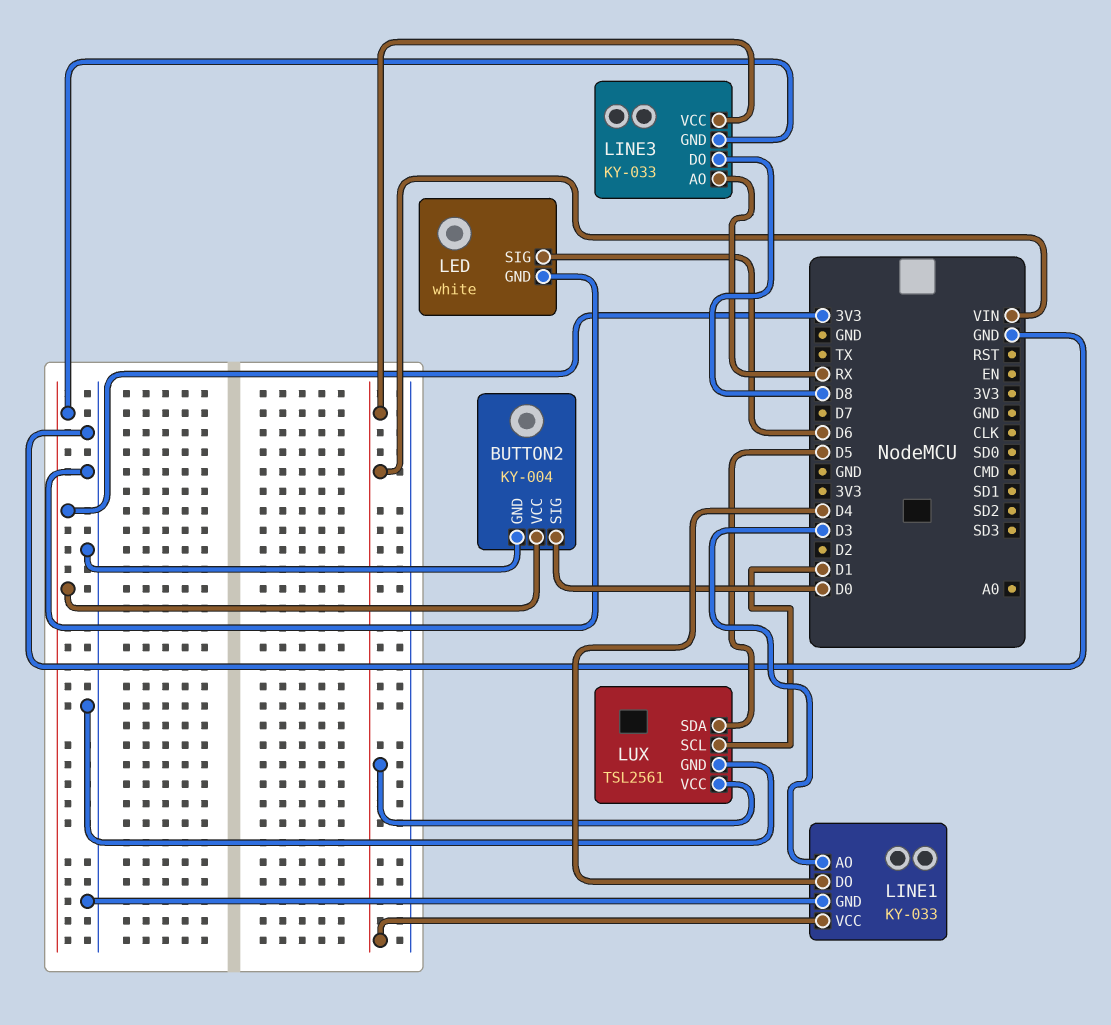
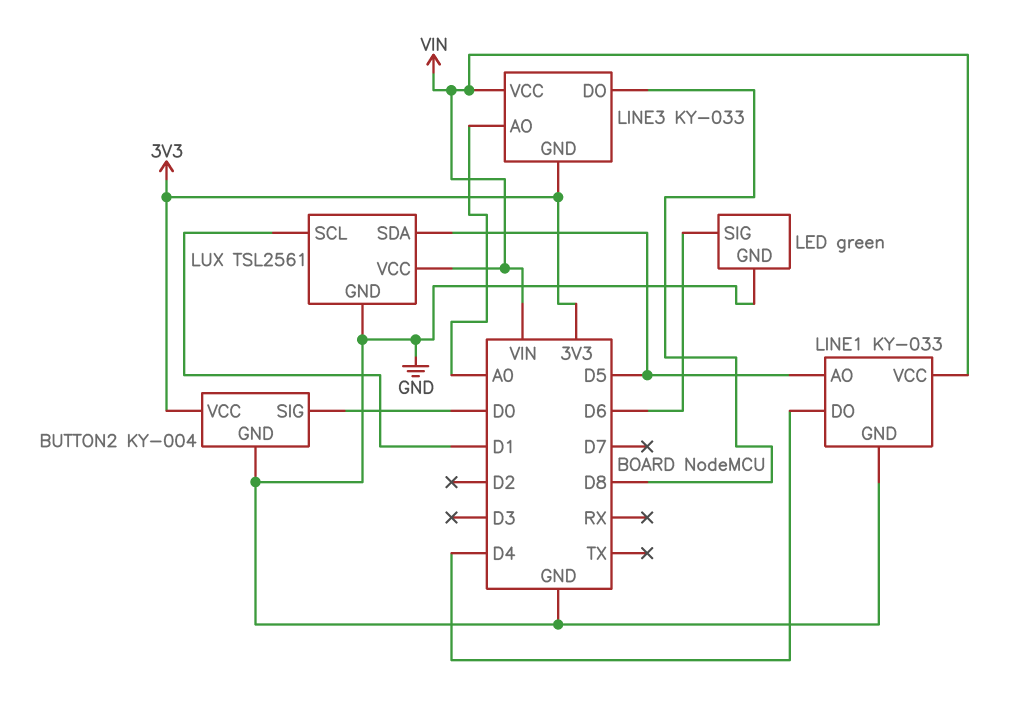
LED: white -> green
LINE1 pin AO: D3 -> D5
LINE3 pin AO: RX -> A0

